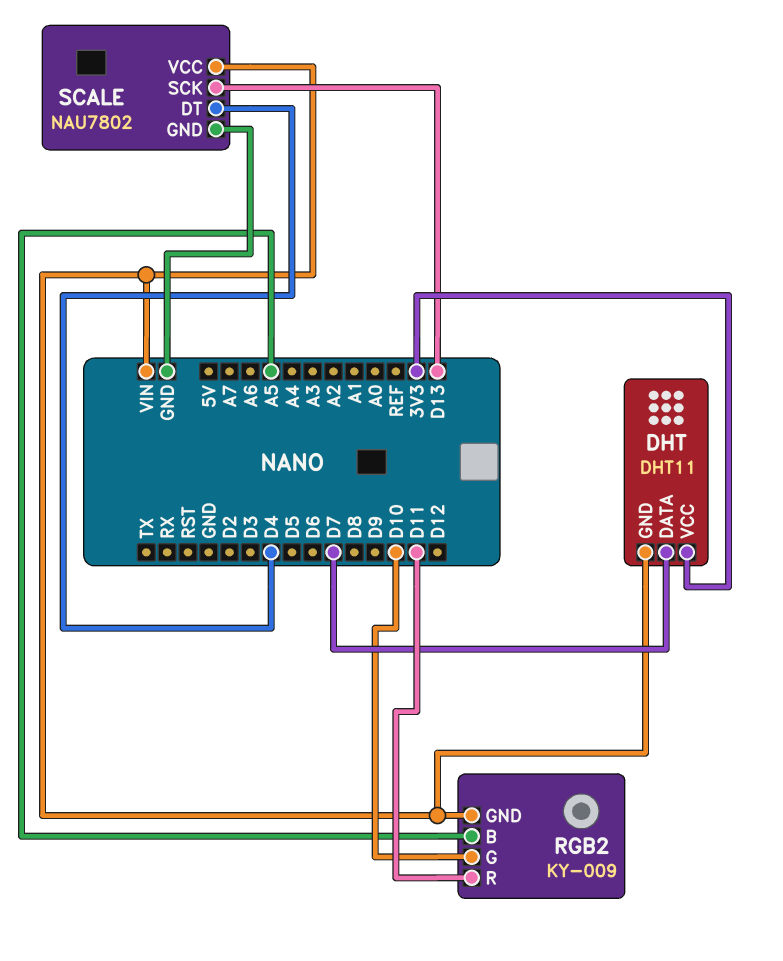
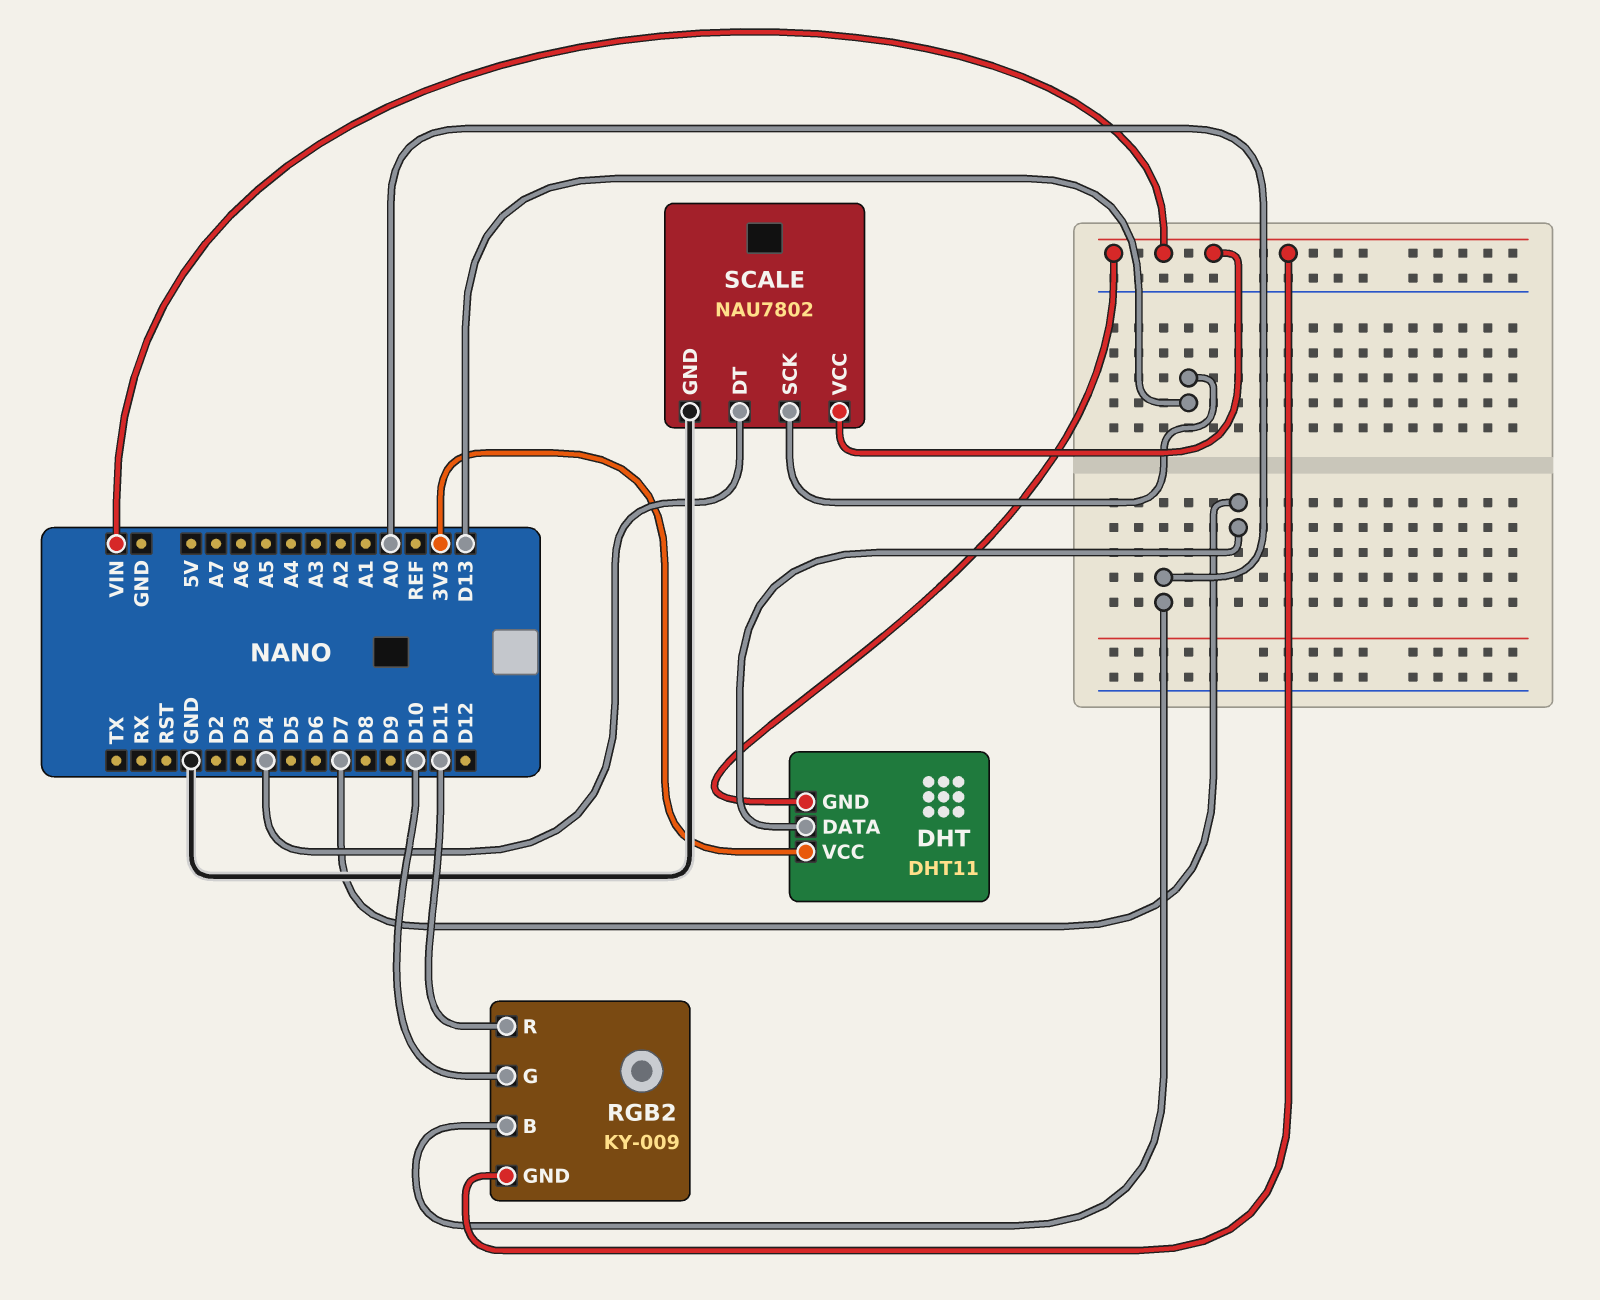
RGB2 pin B: A5 -> A0

